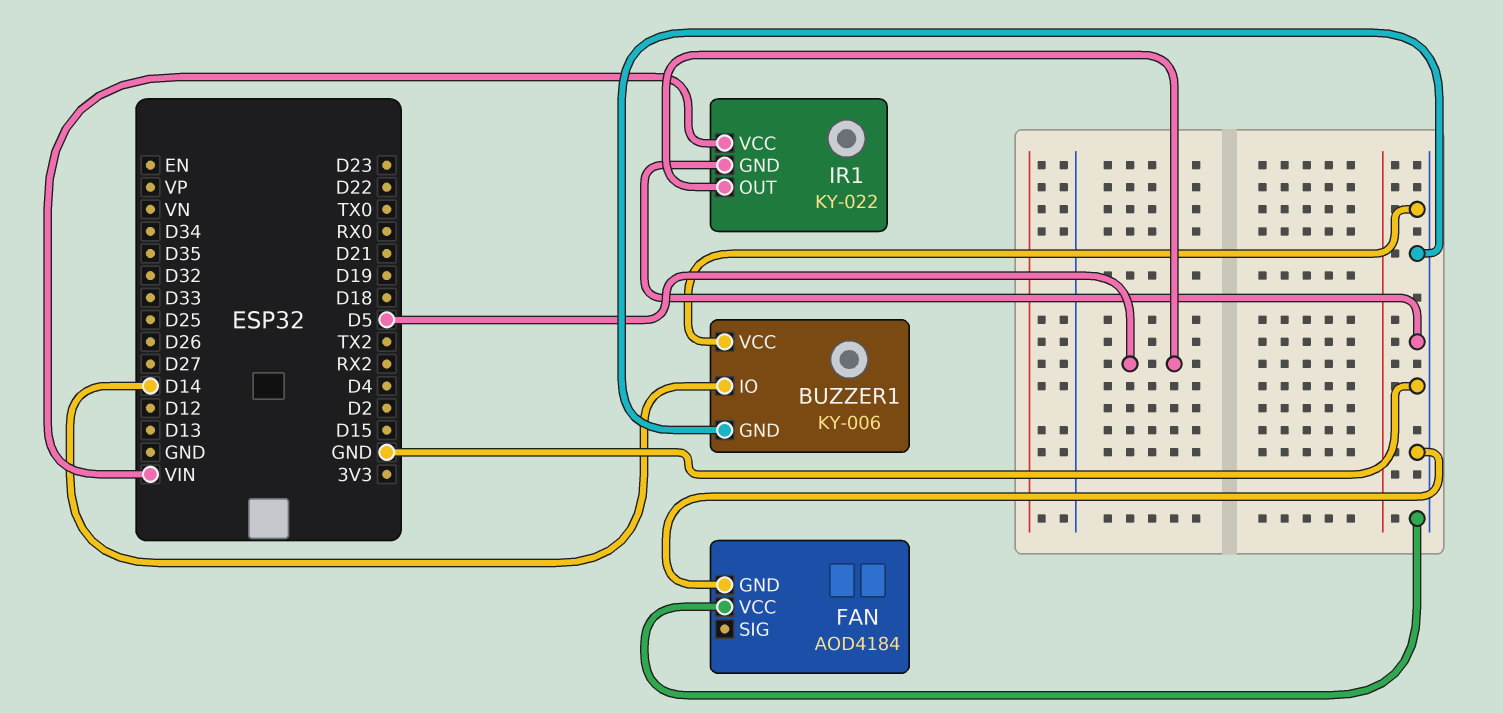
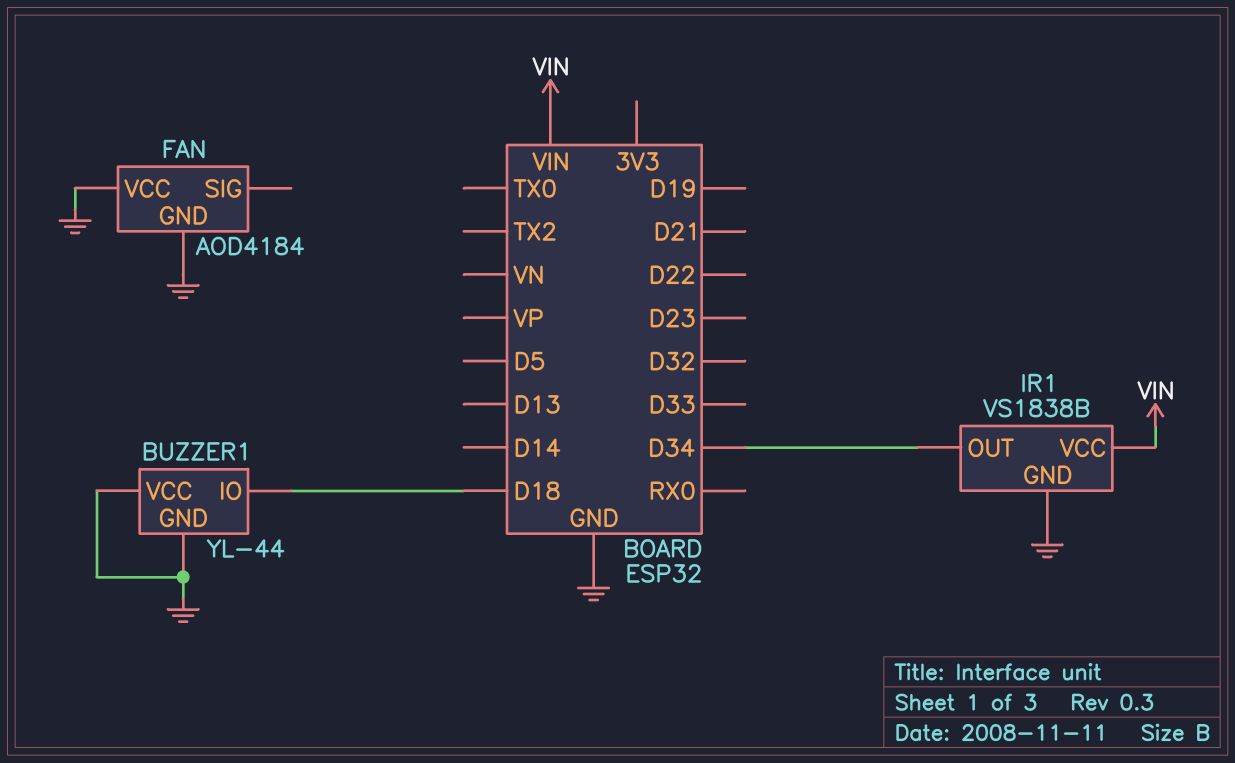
BUZZER1: KY-006 -> YL-44
BUZZER1 pin IO: D14 -> D18
IR1: KY-022 -> VS1838B
IR1 pin OUT: D5 -> D34

